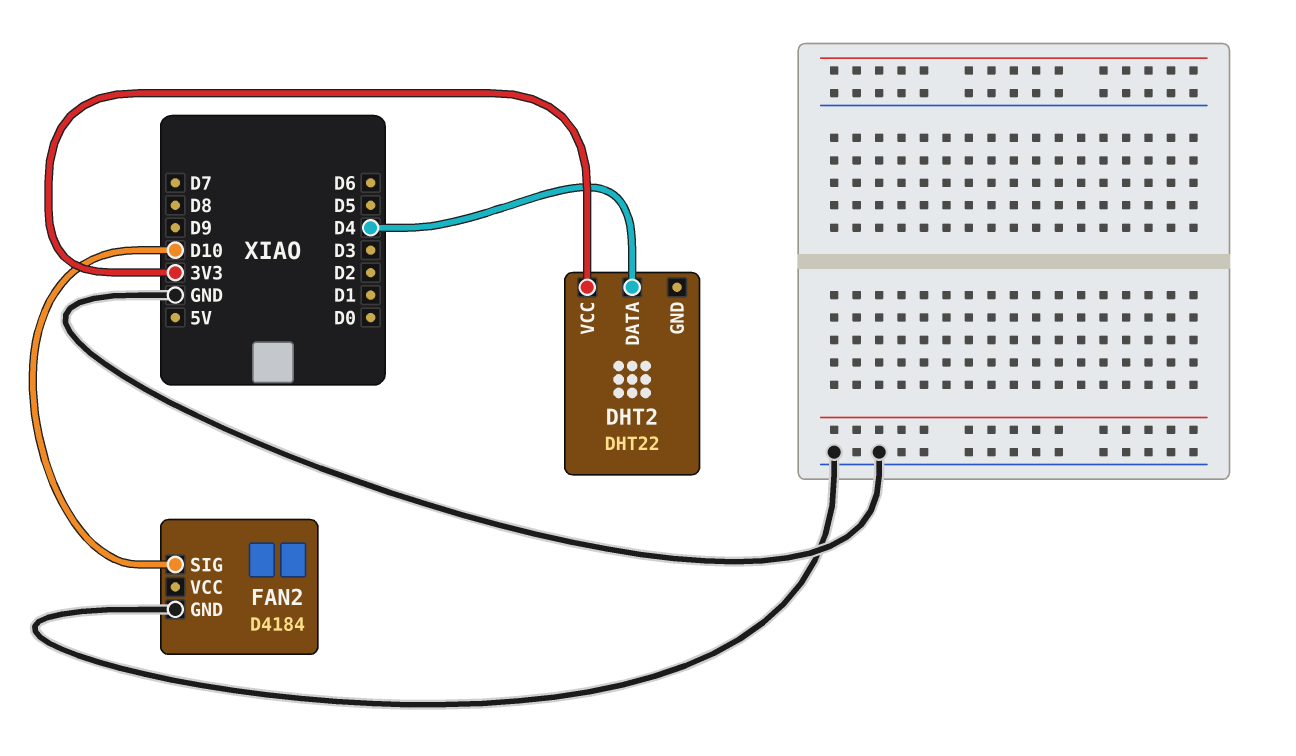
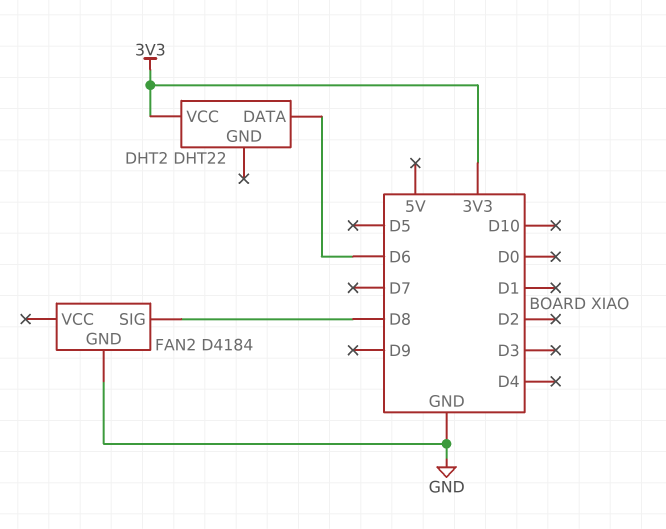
DHT2 pin DATA: D4 -> D6
FAN2 pin SIG: D10 -> D8

